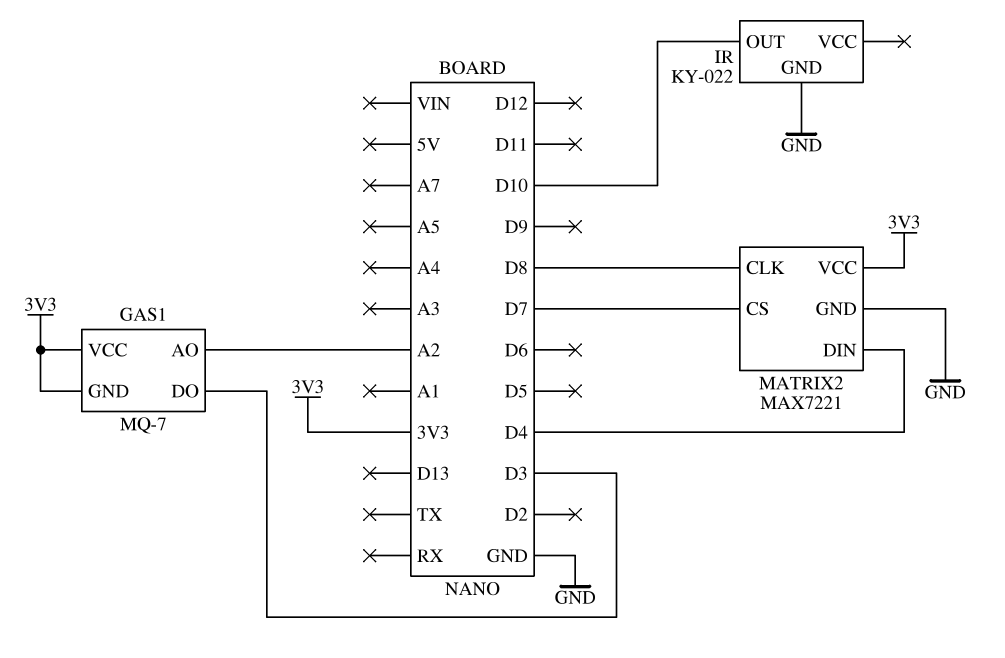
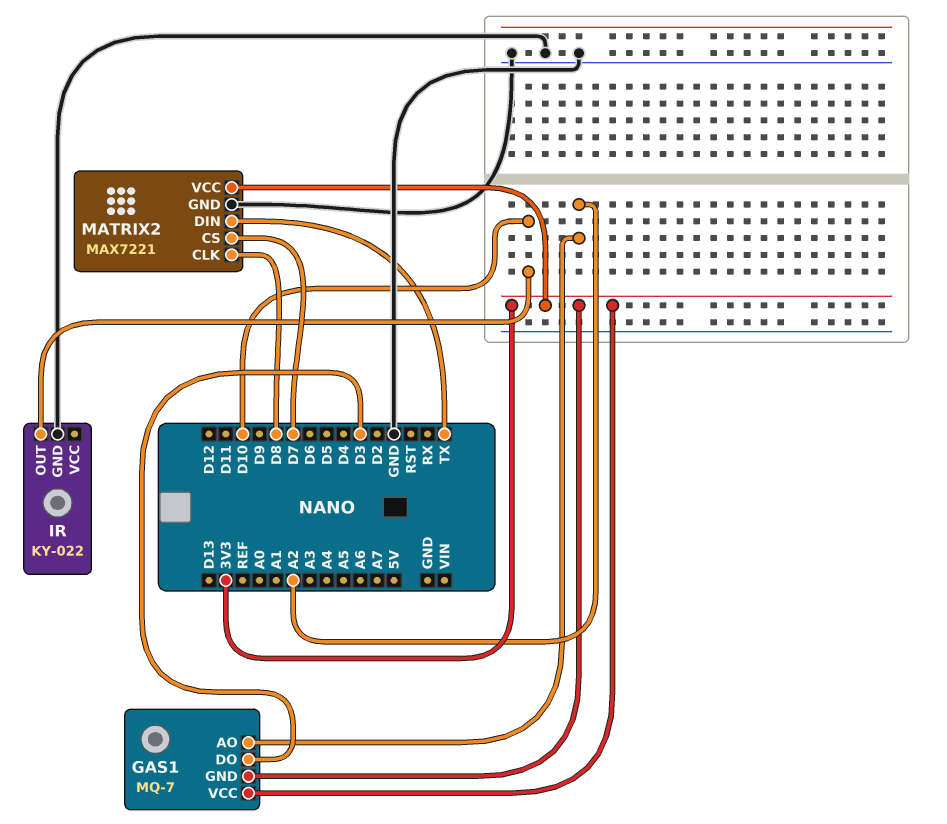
MATRIX2 pin DIN: D4 -> TX

